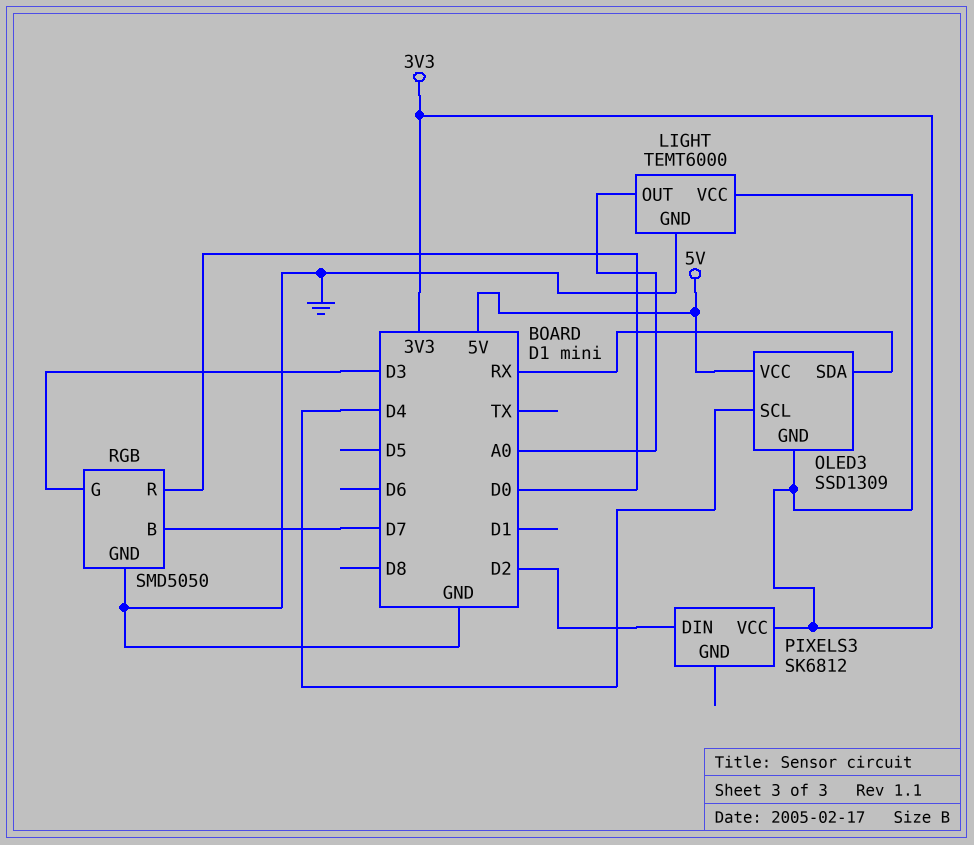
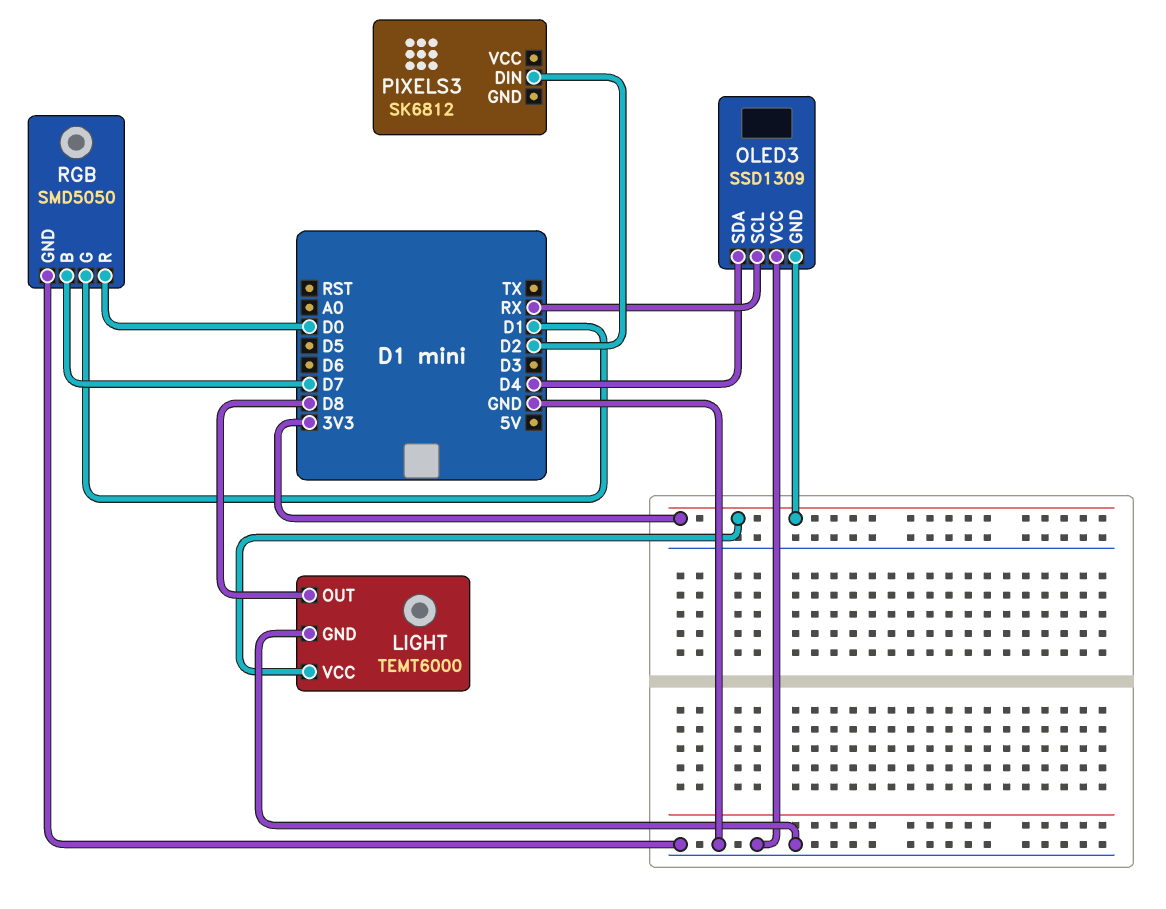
LIGHT pin OUT: A0 -> D8
OLED3 pin SCL: D4 -> RX
OLED3 pin SDA: RX -> D4
OLED3 pin VCC: 5V -> GND
PIXELS3 pin VCC: 3V3 -> none
RGB pin G: D3 -> D1

